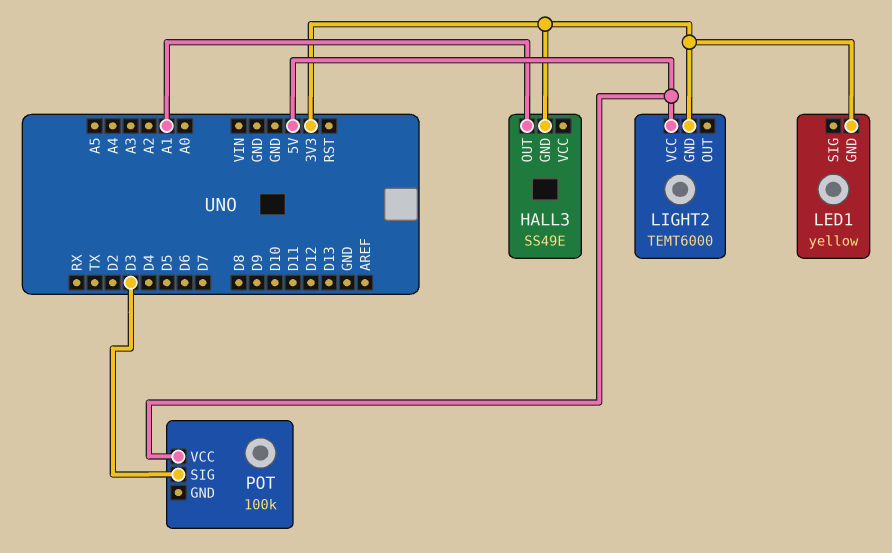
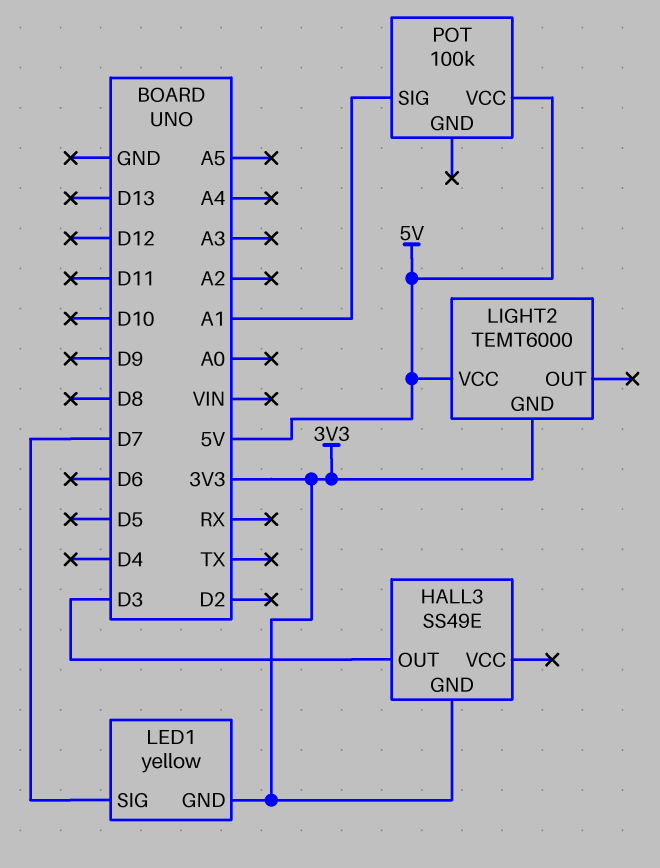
HALL3 pin OUT: A1 -> D3
LED1 pin SIG: none -> D7
POT pin SIG: D3 -> A1

